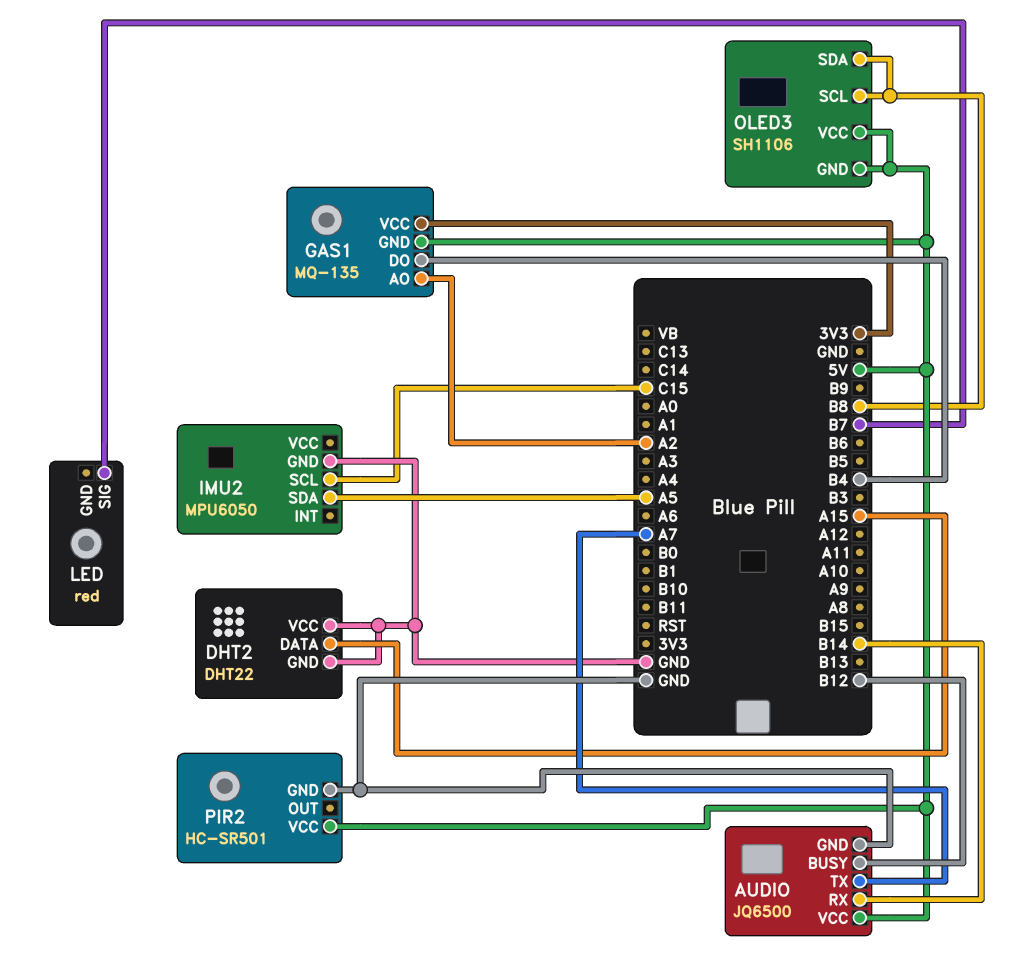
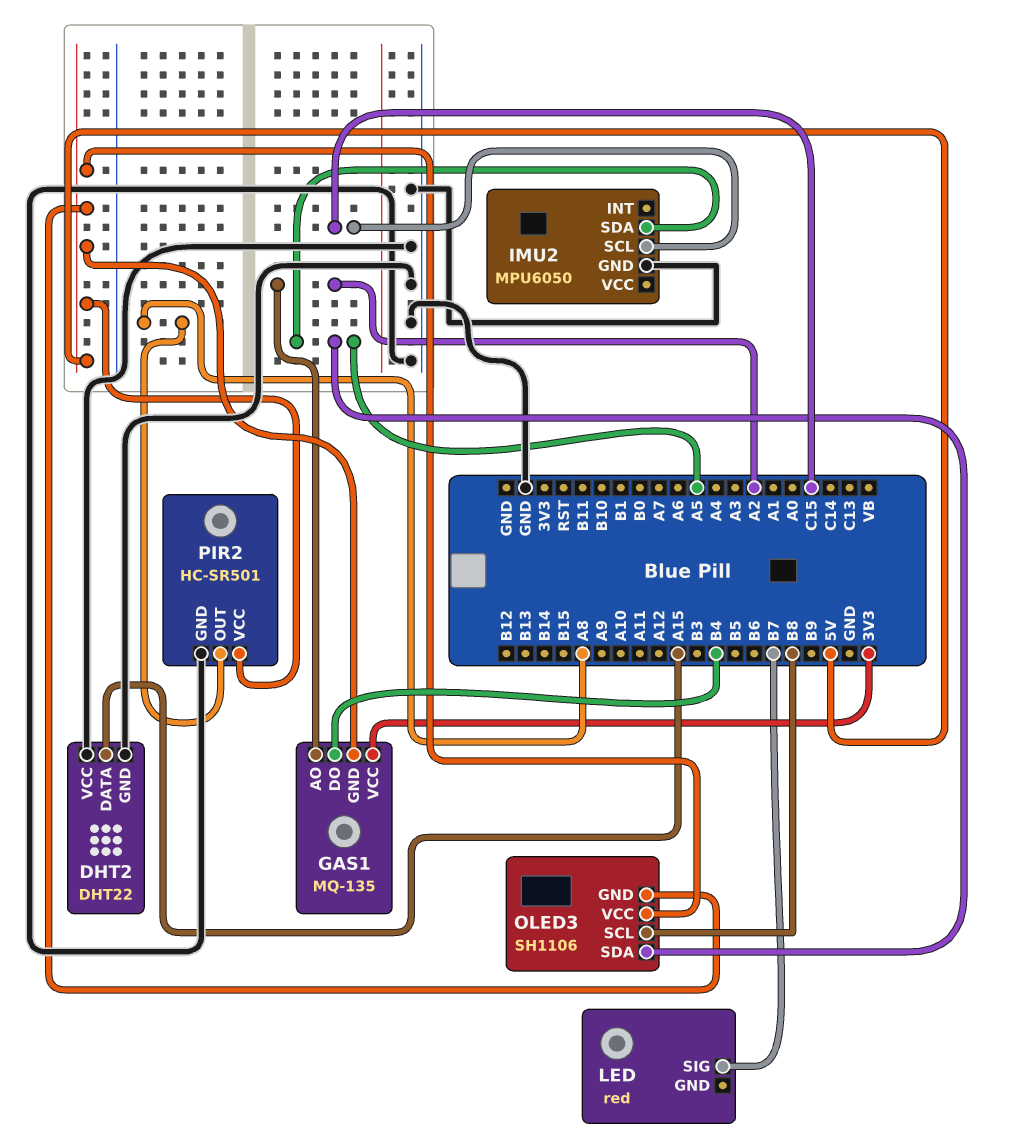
AUDIO: JQ6500 -> none
AUDIO pin BUSY: B12 -> none
AUDIO pin GND: GND -> none
AUDIO pin RX: B14 -> none
AUDIO pin TX: A7 -> none
AUDIO pin VCC: 5V -> none
OLED3 pin SDA: B8 -> A5
PIR2 pin OUT: none -> A8

